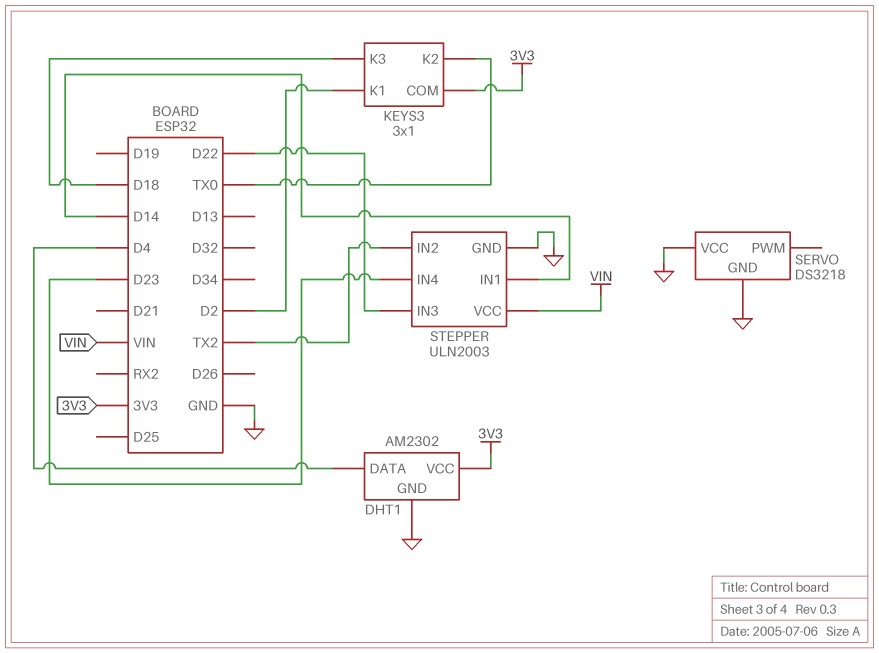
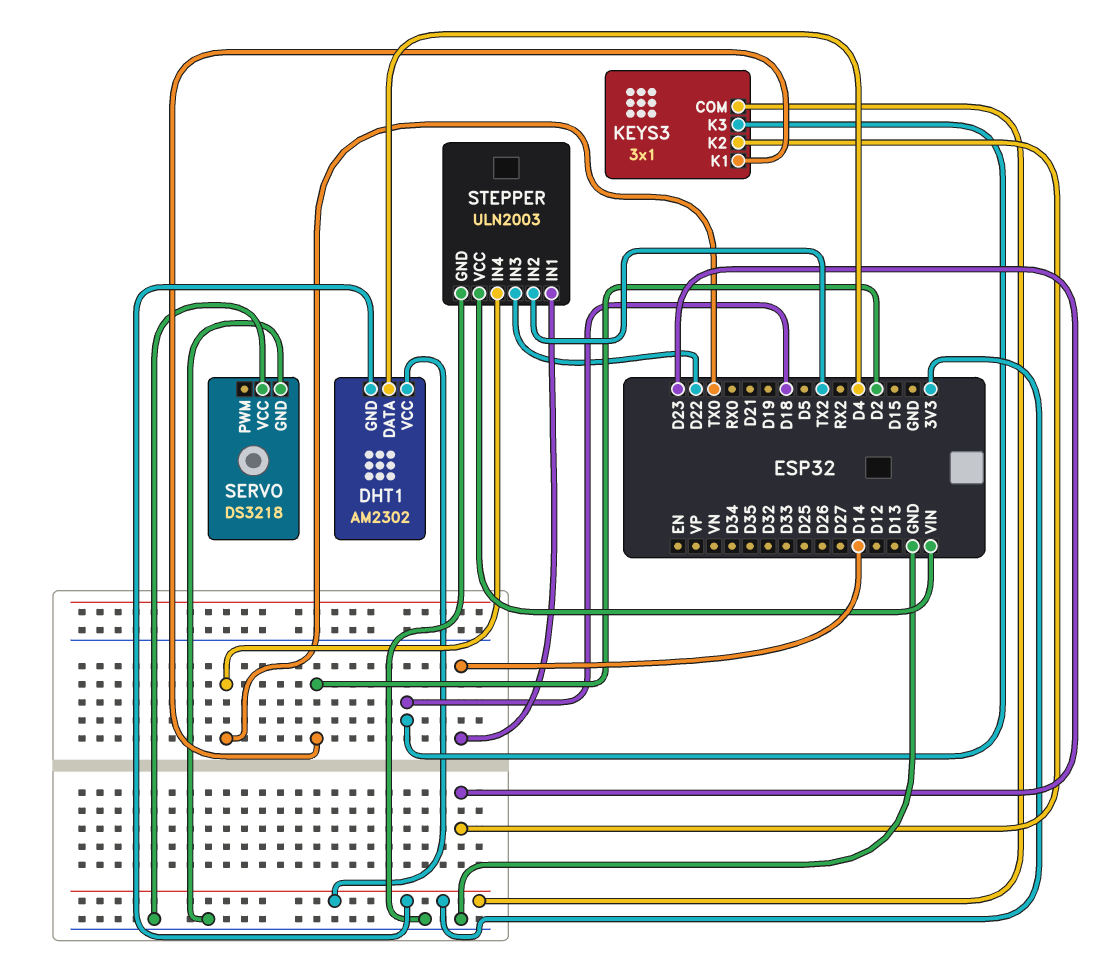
DHT1 pin GND: GND -> 3V3
KEYS3 pin K2: TX0 -> D23
STEPPER pin IN4: D23 -> TX0

